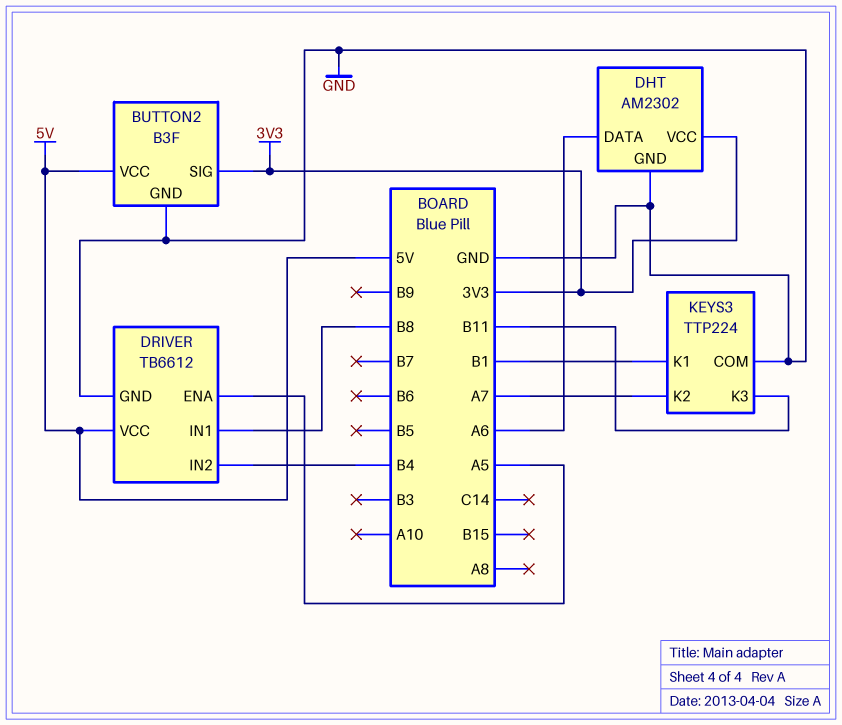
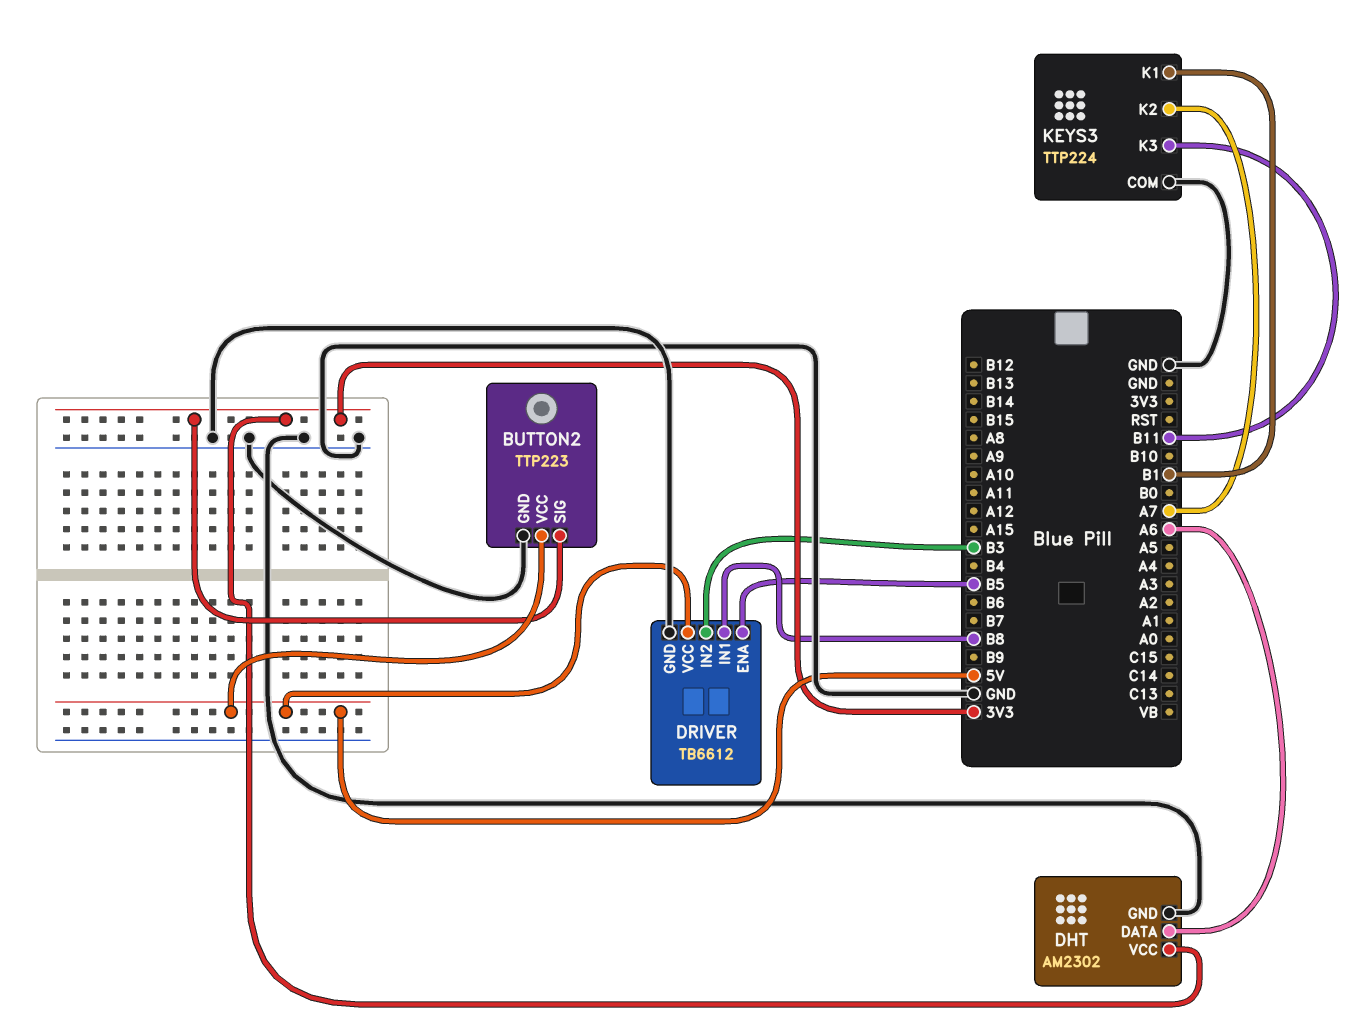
BUTTON2: B3F -> TTP223
DRIVER pin ENA: A5 -> B5
DRIVER pin IN2: B4 -> B3

